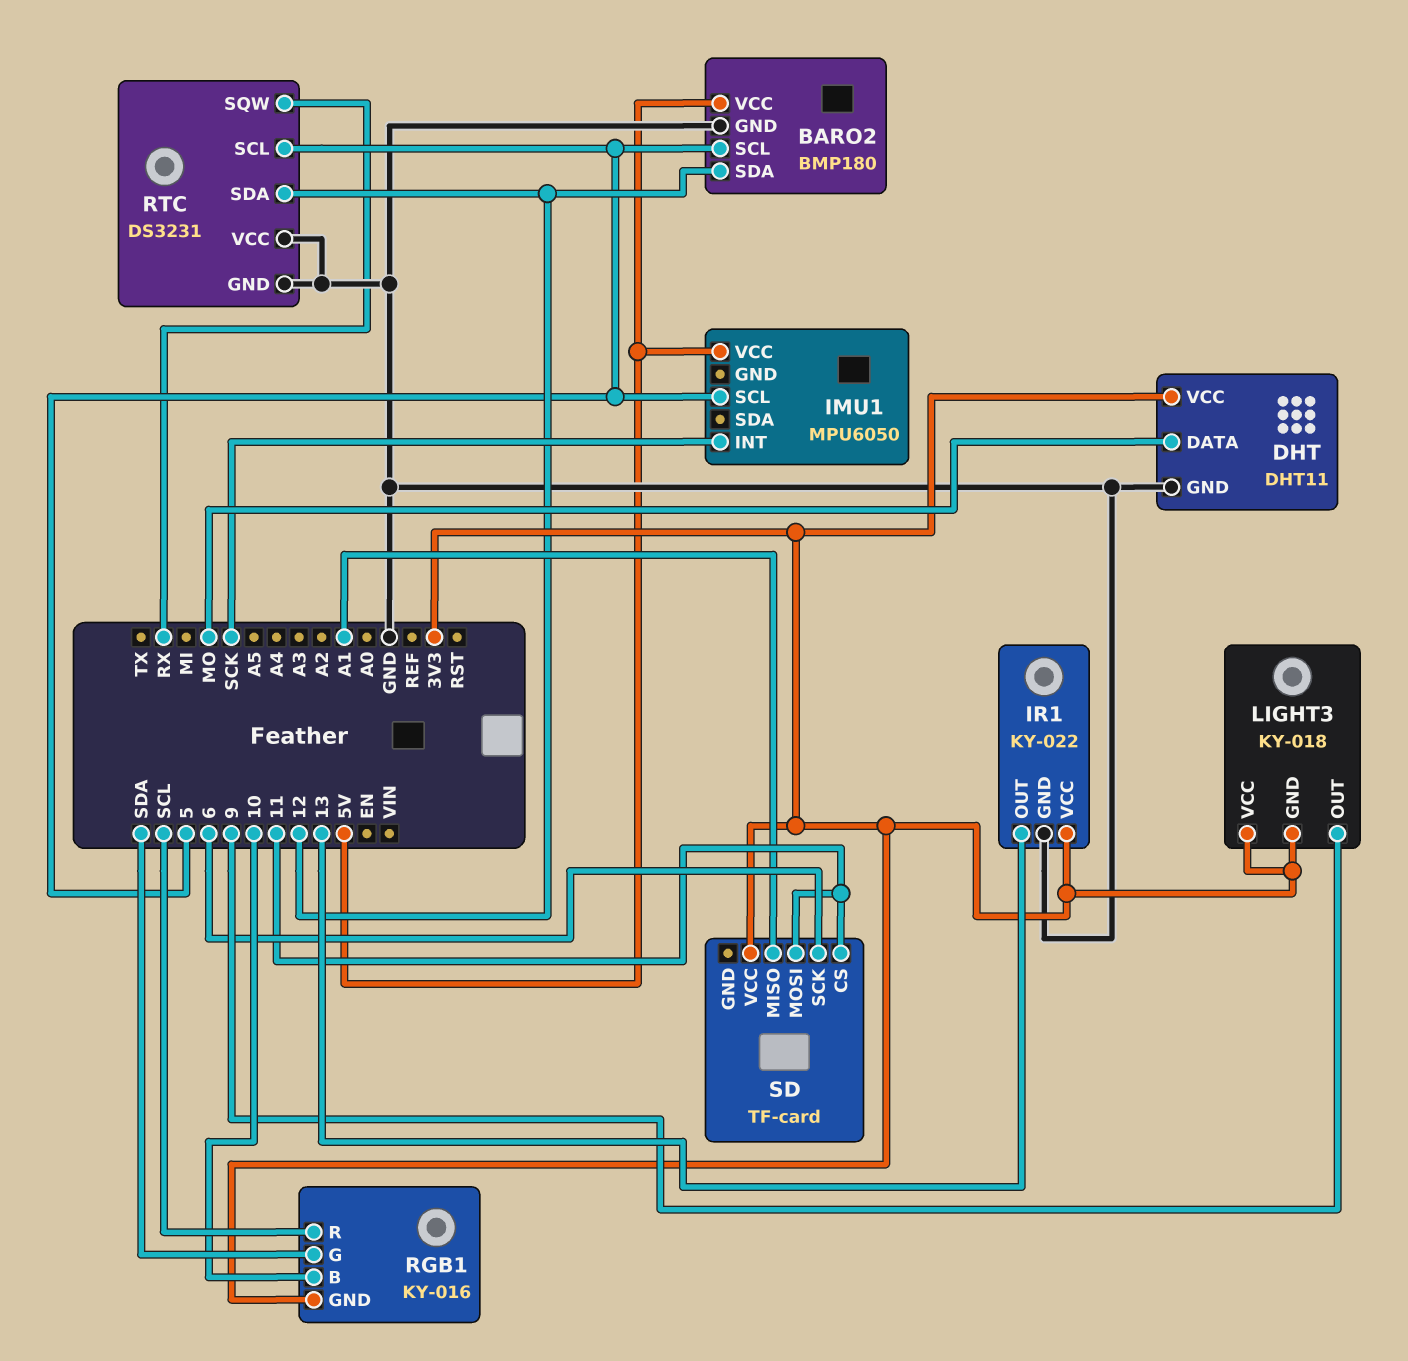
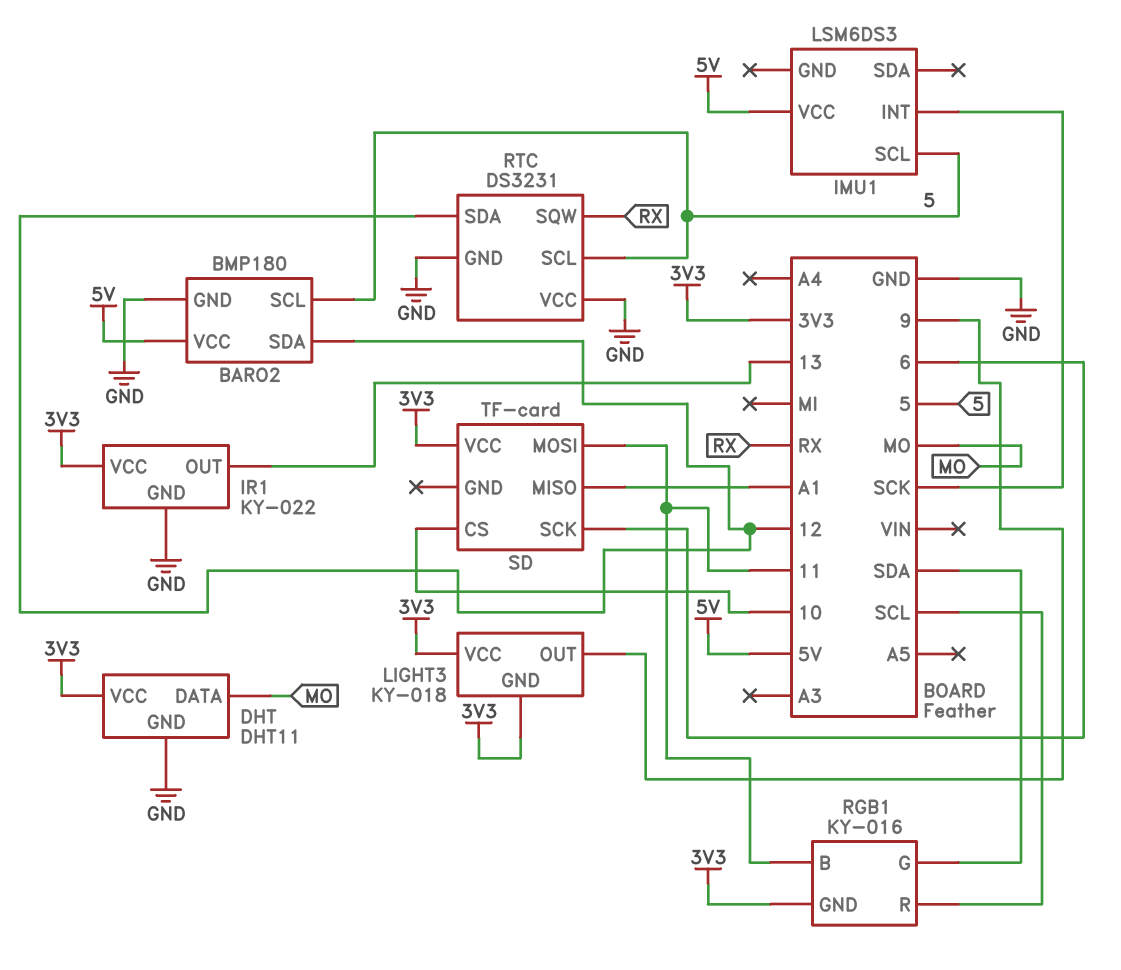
IMU1: MPU6050 -> LSM6DS3
RGB1 pin B: 10 -> 11
SD pin CS: 11 -> 10

